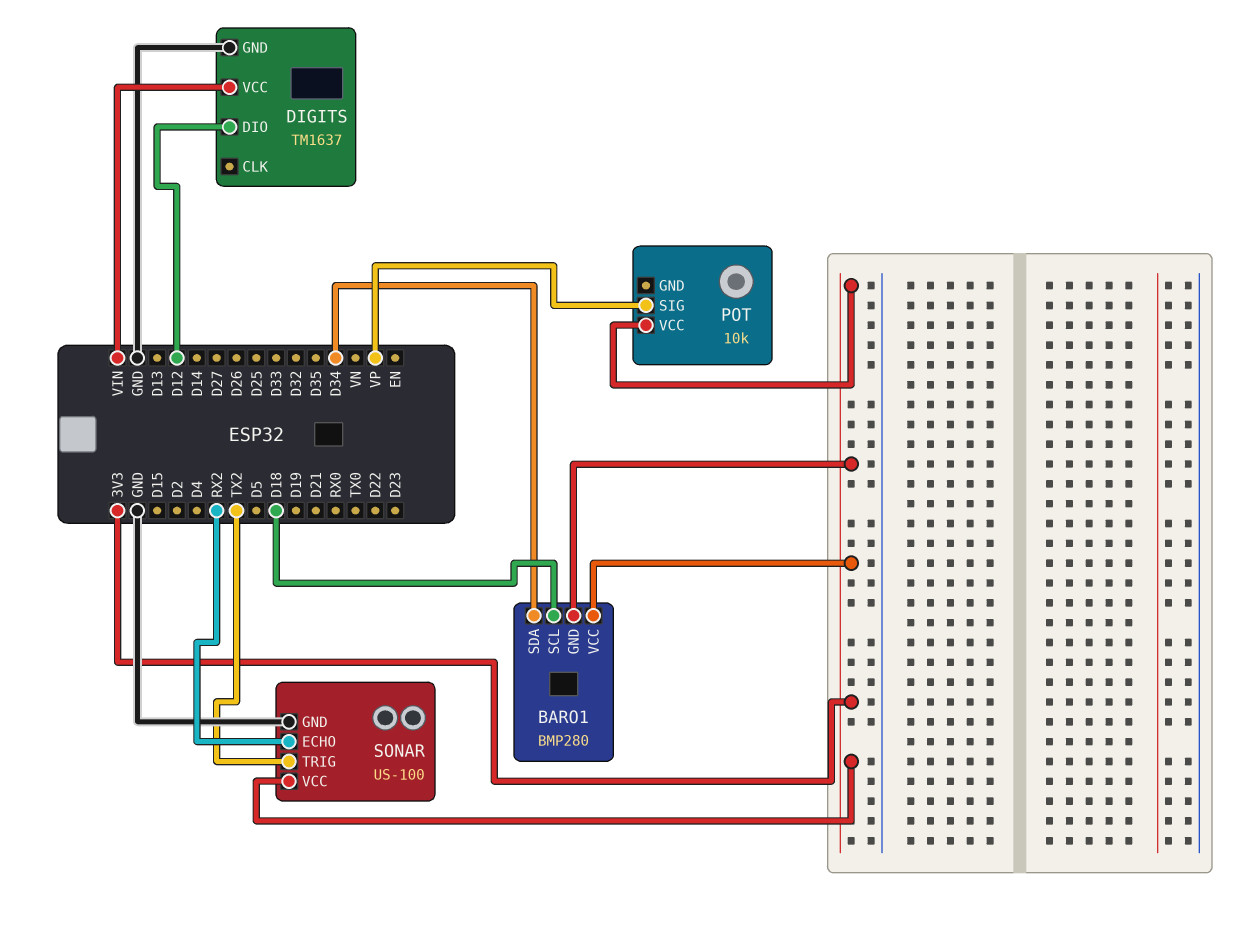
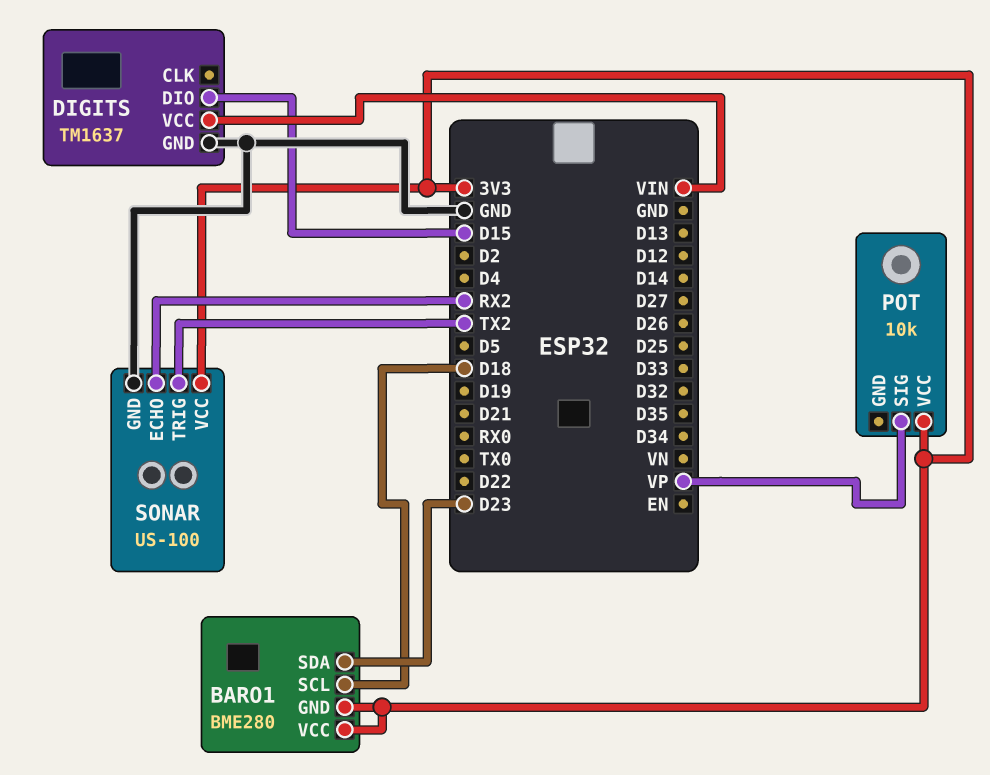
BARO1: BMP280 -> BME280
BARO1 pin SDA: D34 -> D23
DIGITS pin DIO: D12 -> D15

